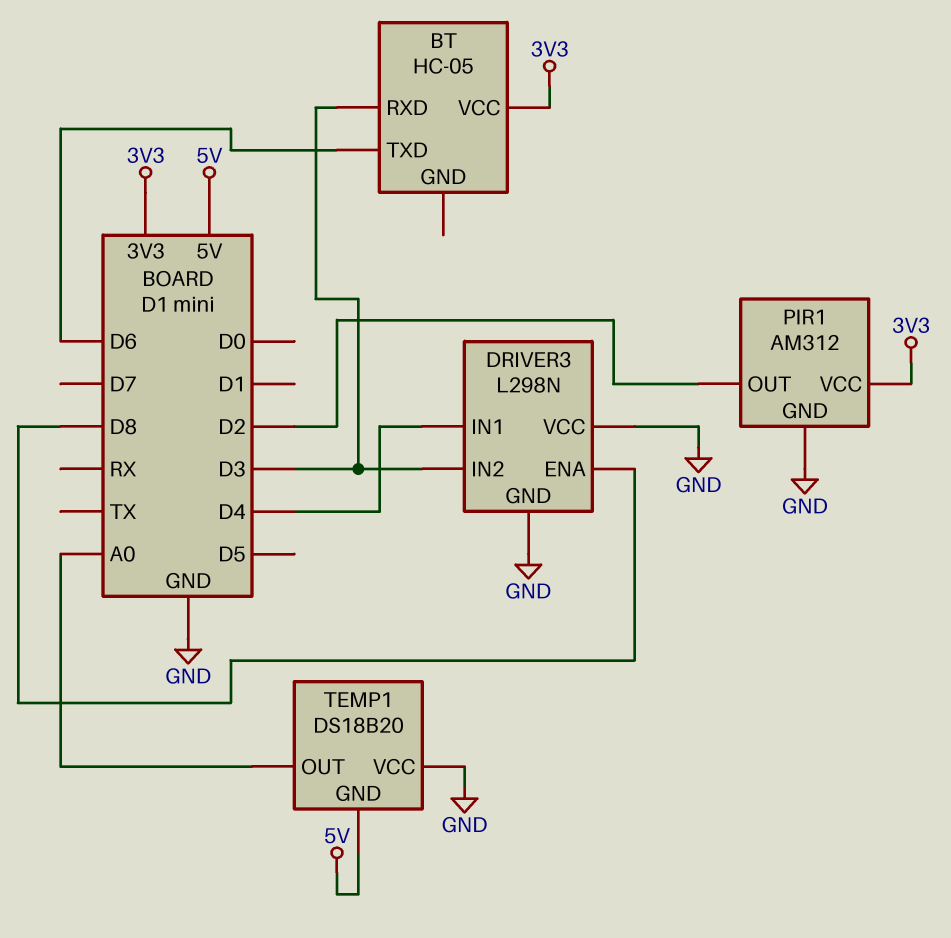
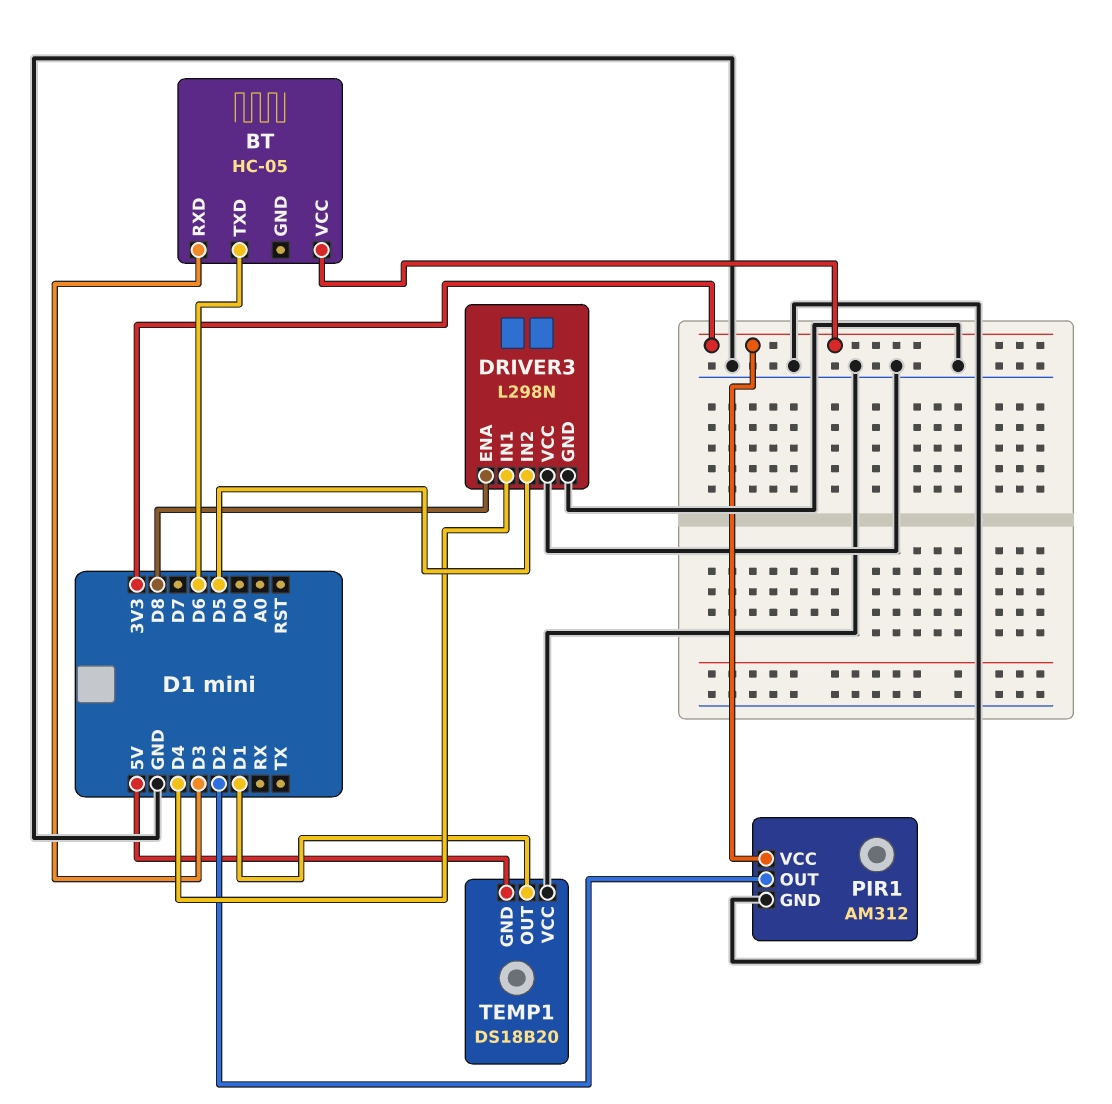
DRIVER3 pin IN2: D3 -> D5
TEMP1 pin OUT: A0 -> D1

